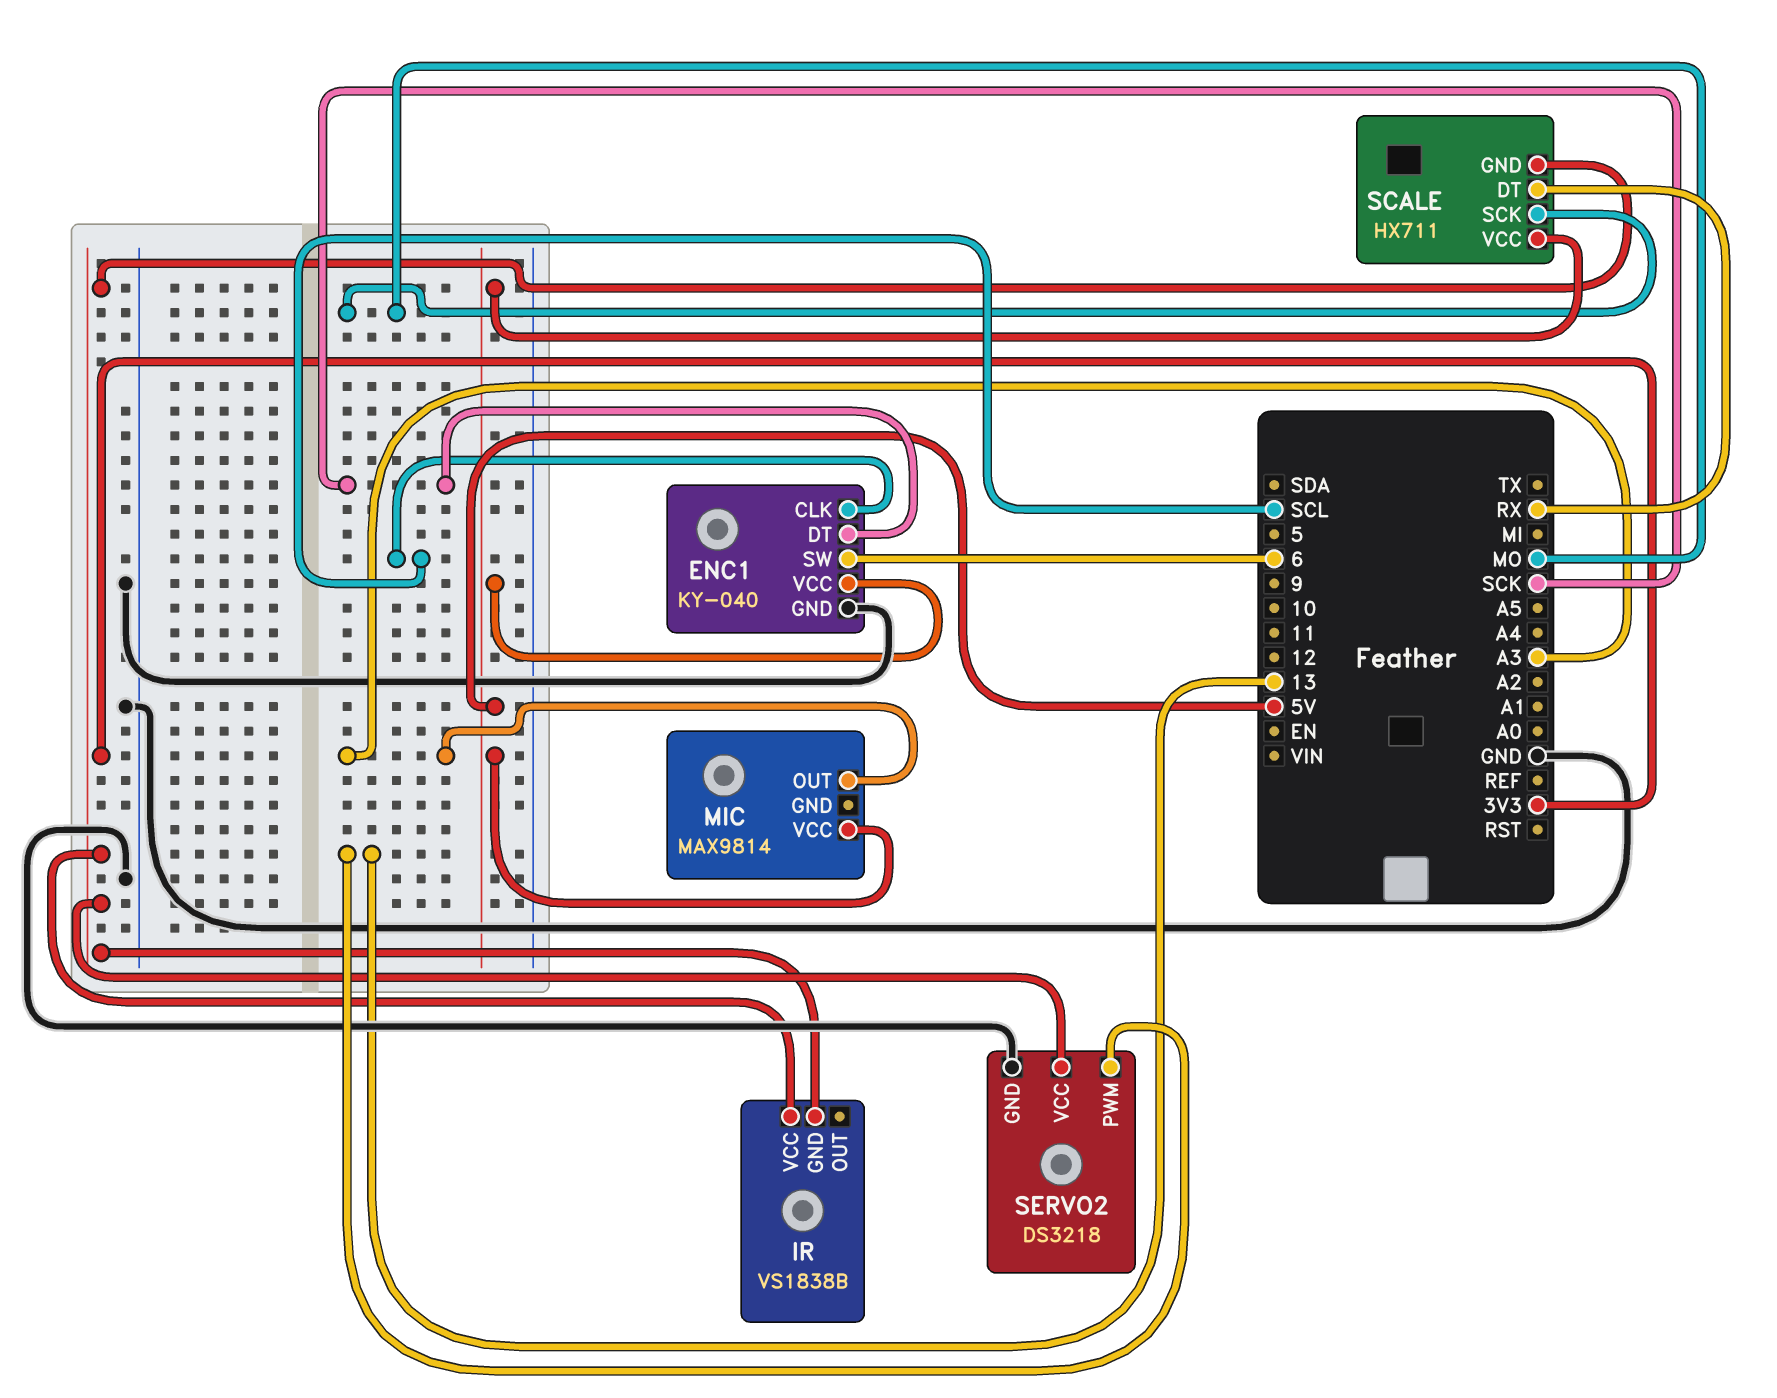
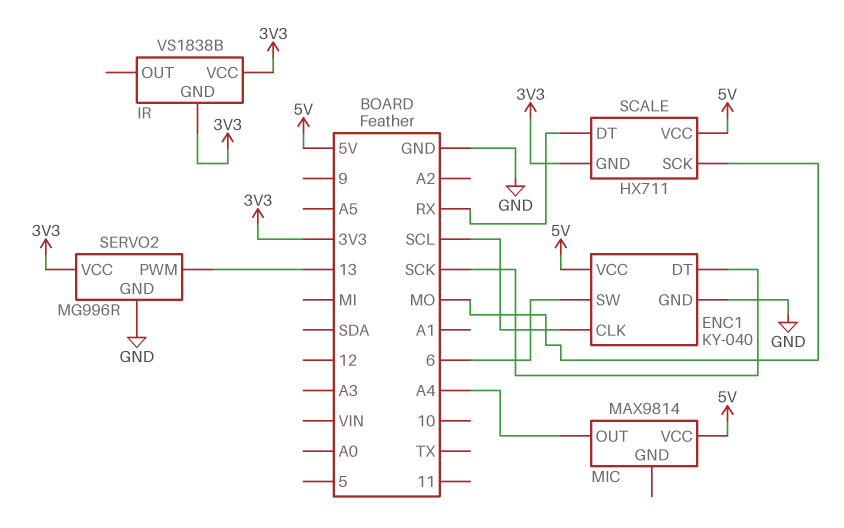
MIC pin OUT: A3 -> A4
SERVO2: DS3218 -> MG996R

